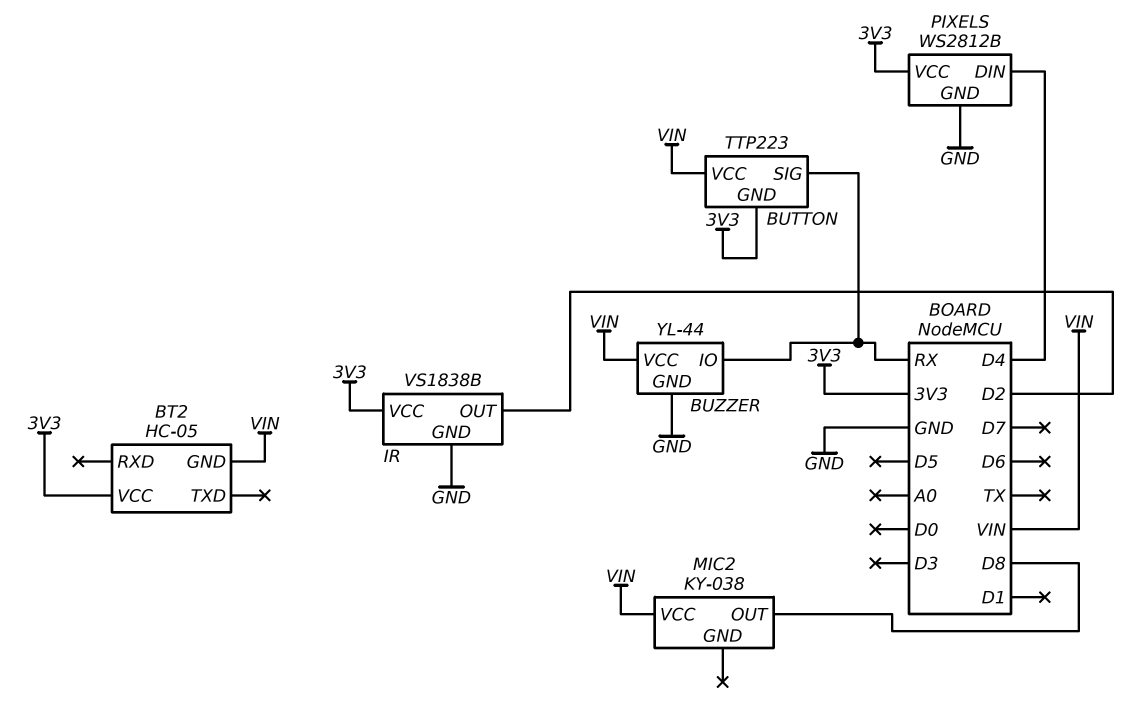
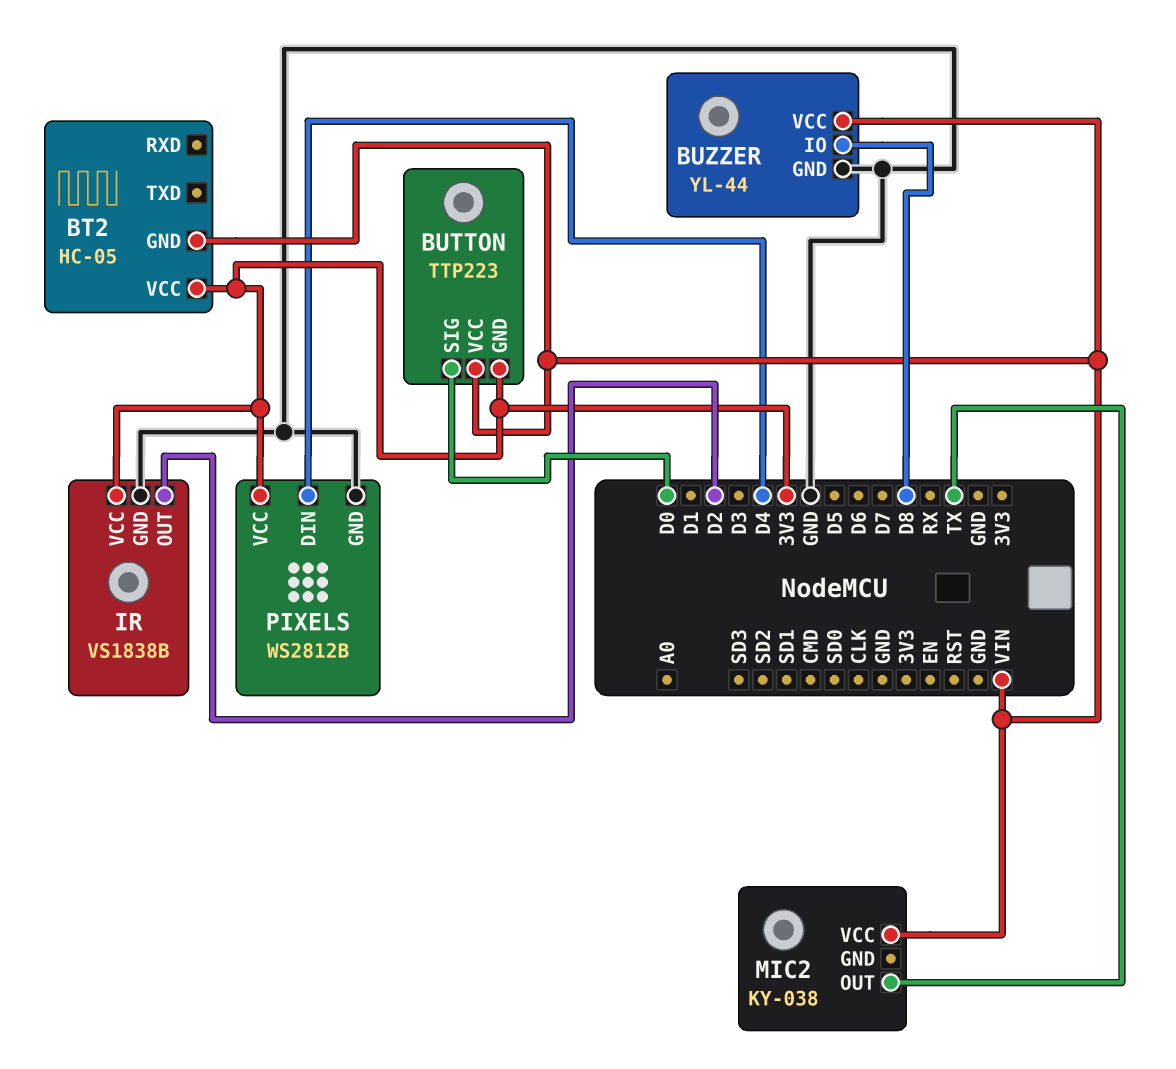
BUTTON pin SIG: RX -> D0
BUZZER pin IO: RX -> D8
MIC2 pin OUT: D8 -> TX

